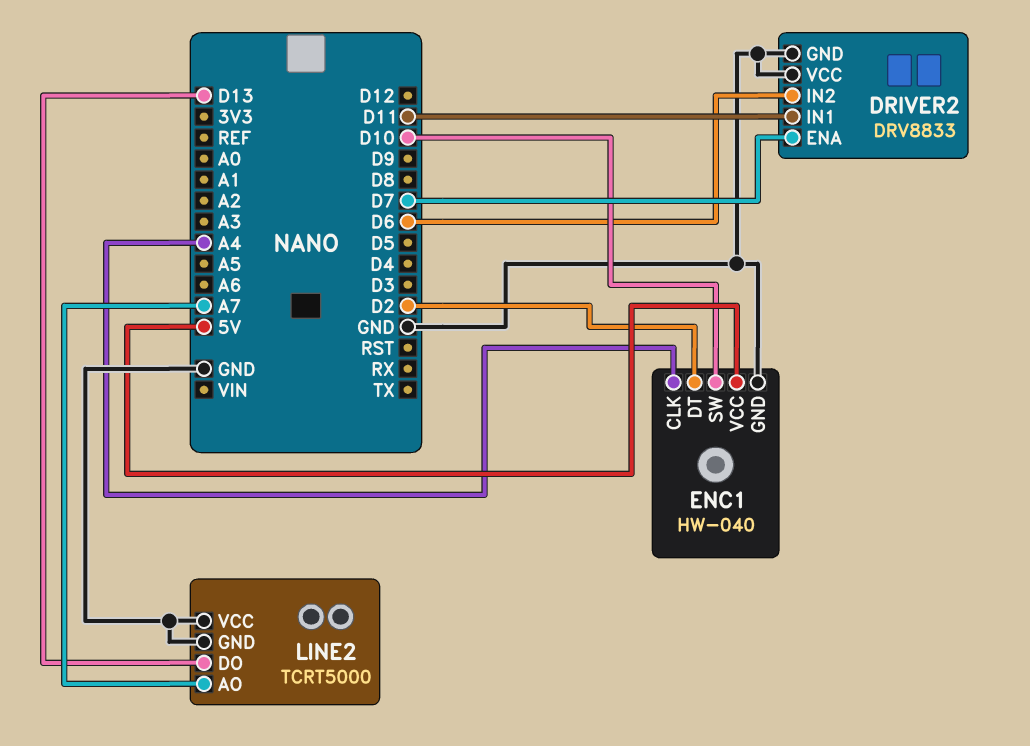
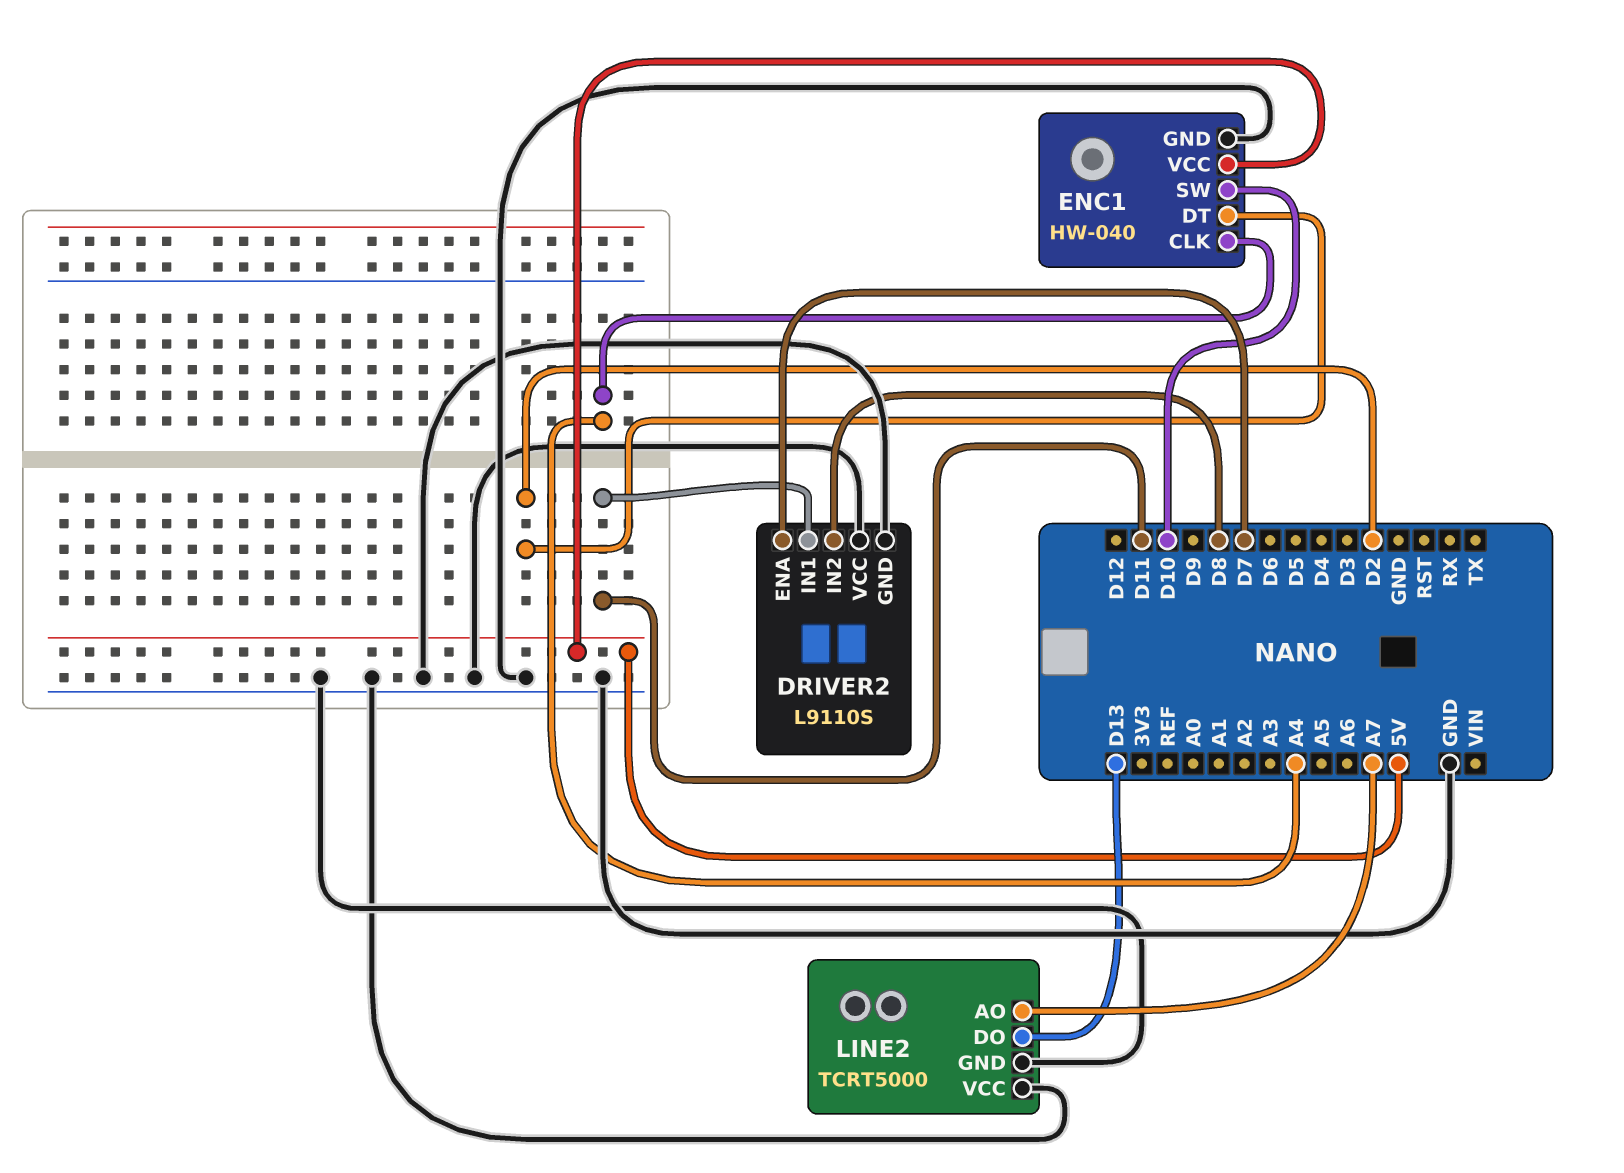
DRIVER2: DRV8833 -> L9110S
DRIVER2 pin IN2: D6 -> D8

